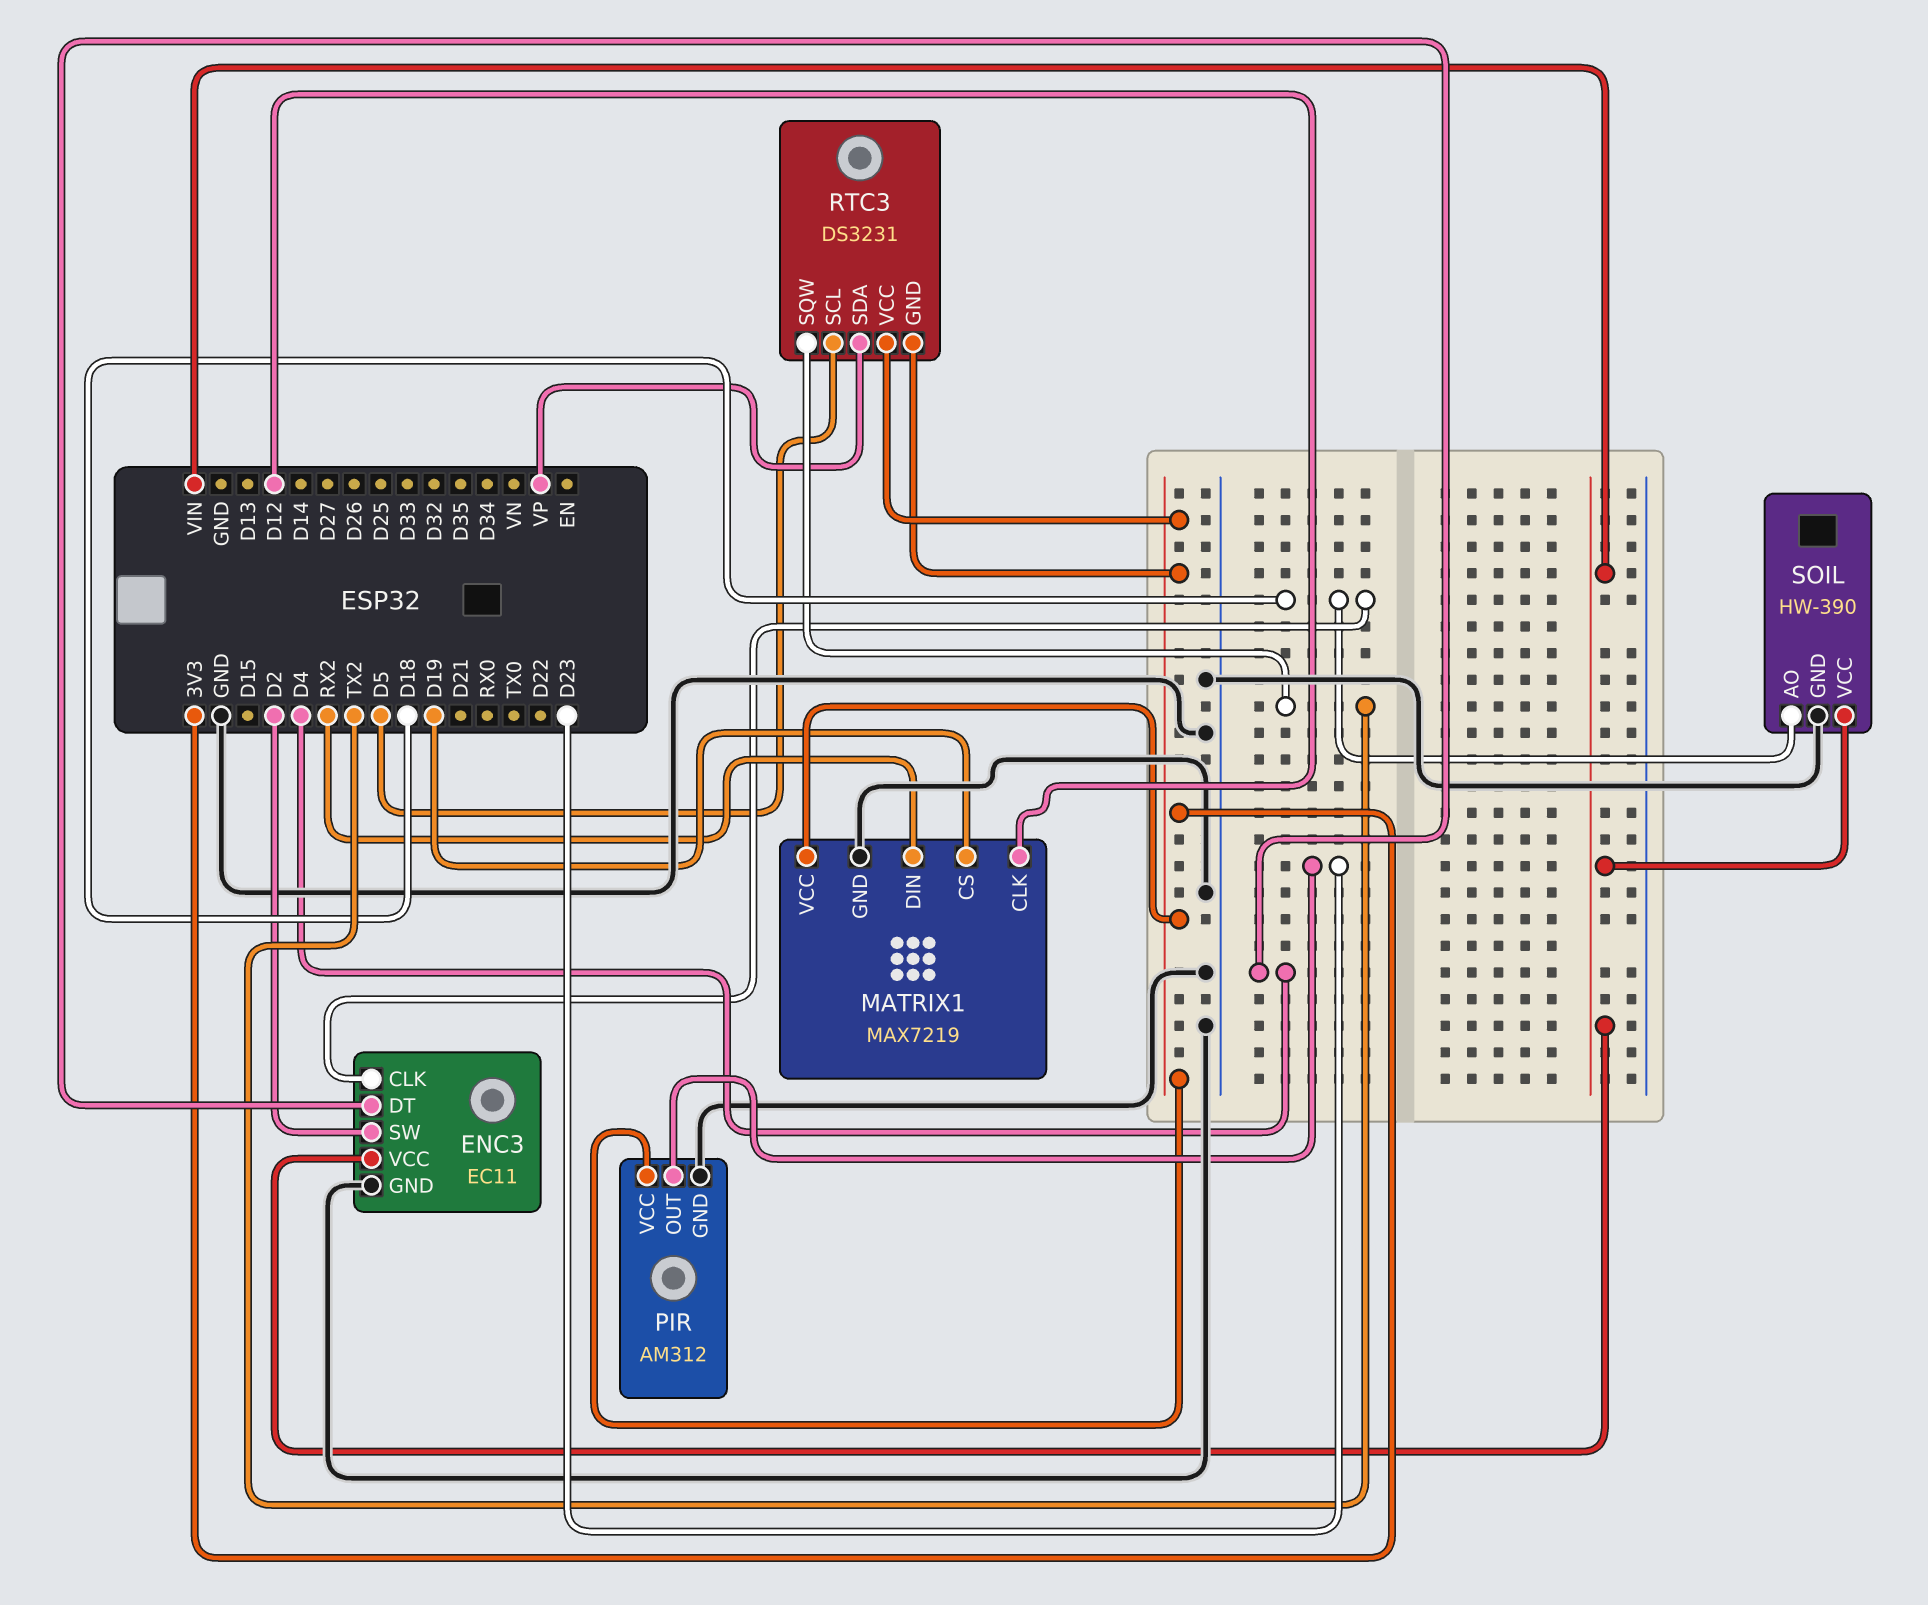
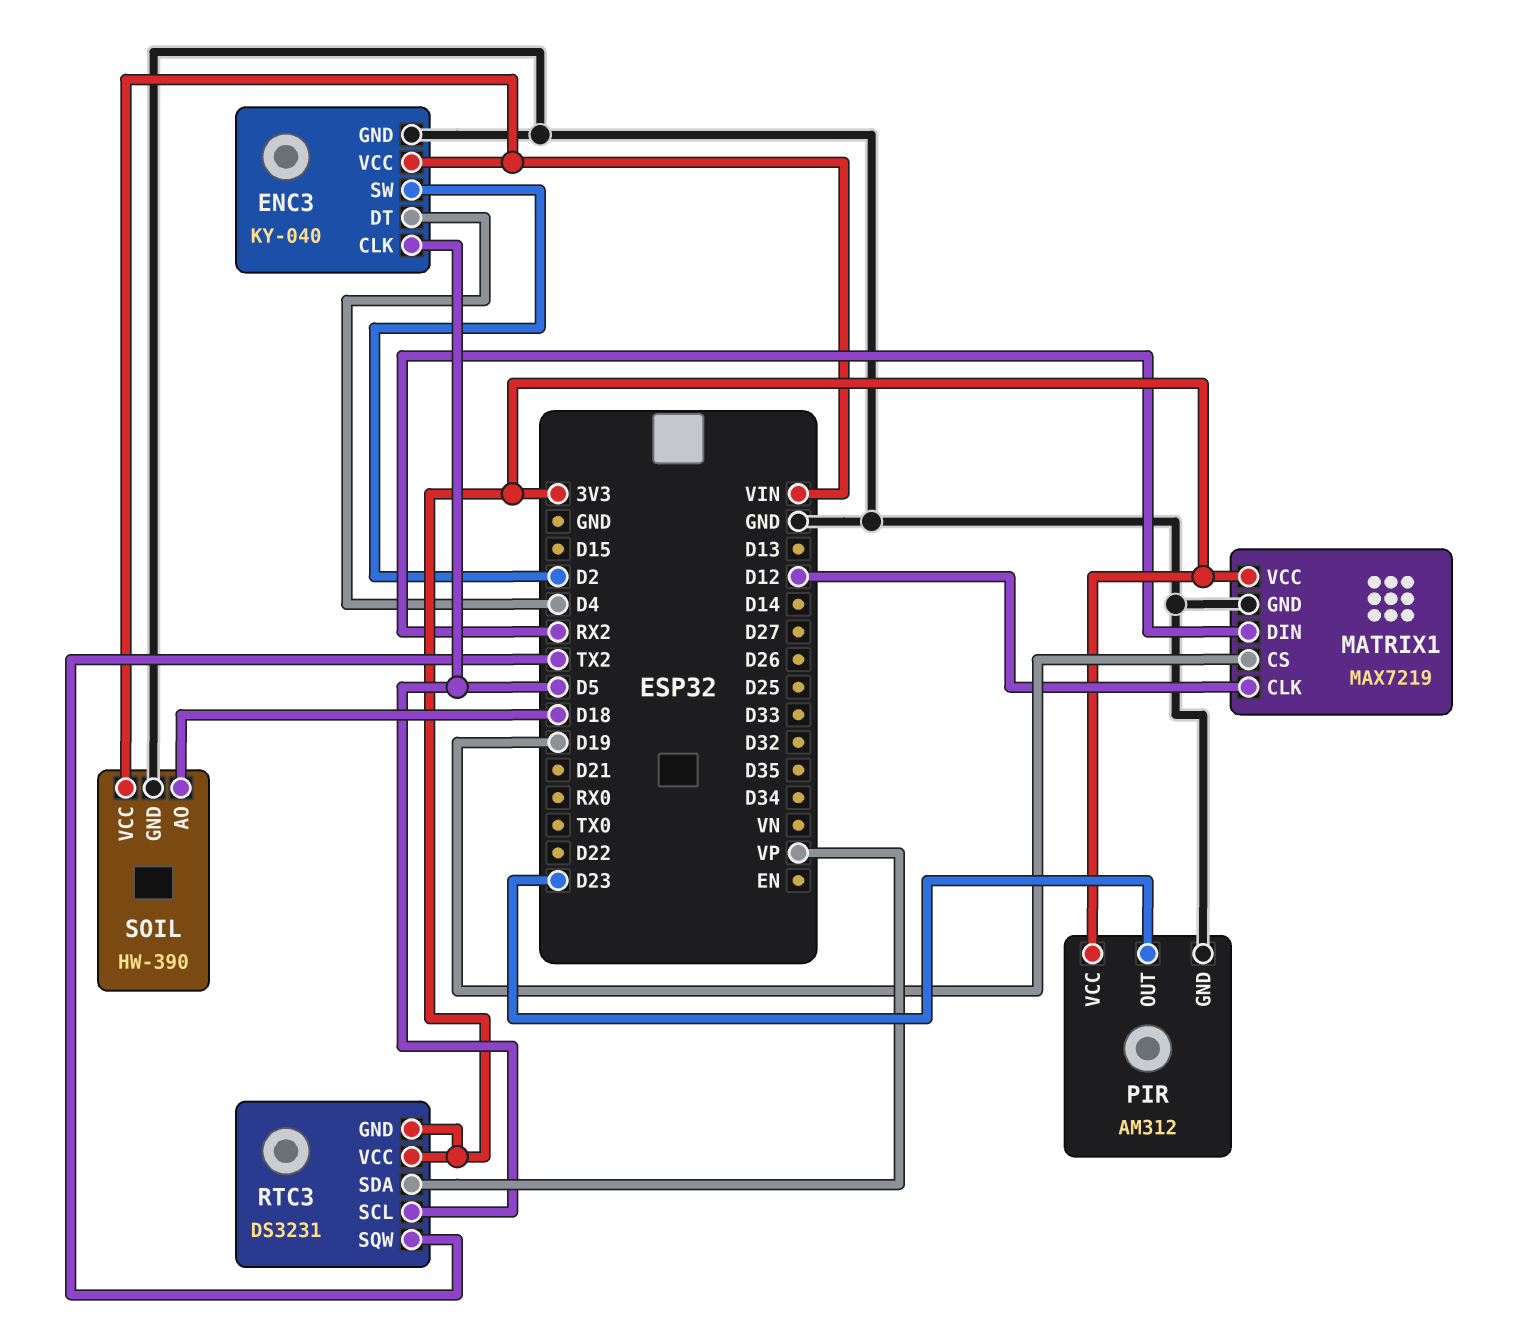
ENC3: EC11 -> KY-040
ENC3 pin CLK: D18 -> D5

